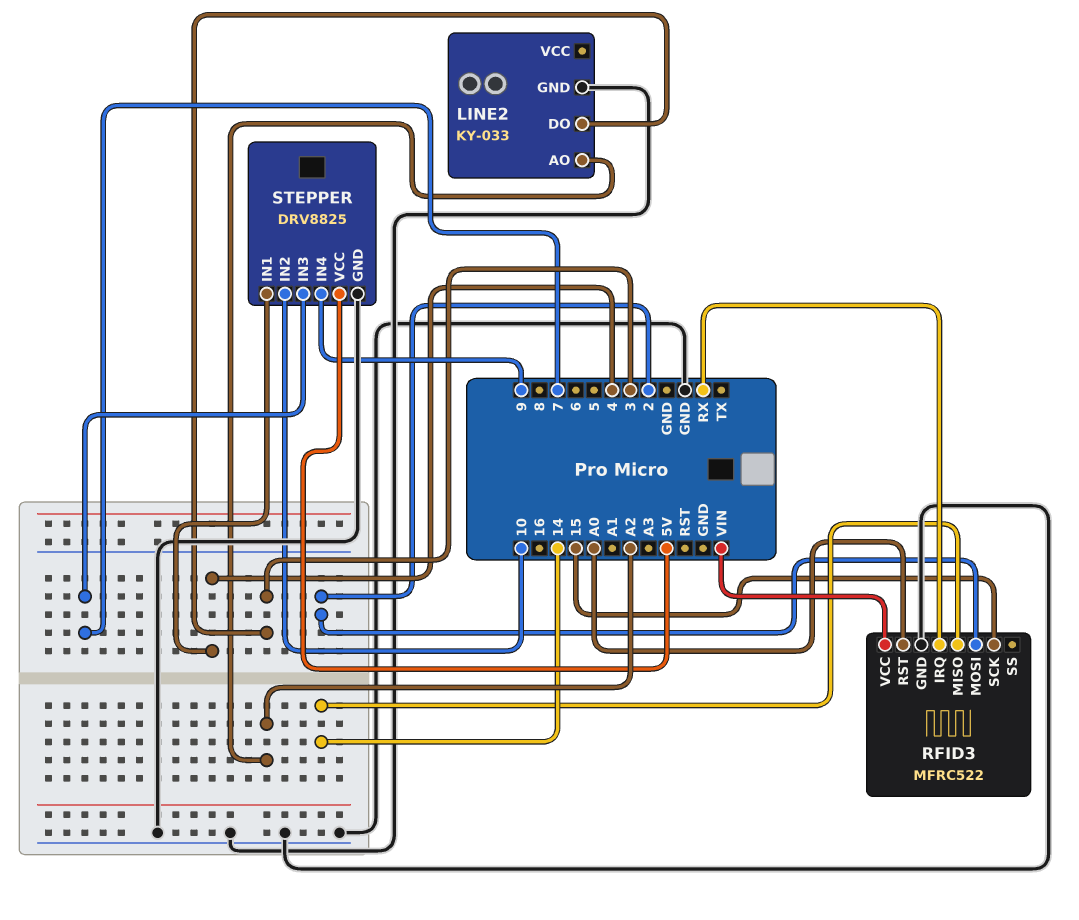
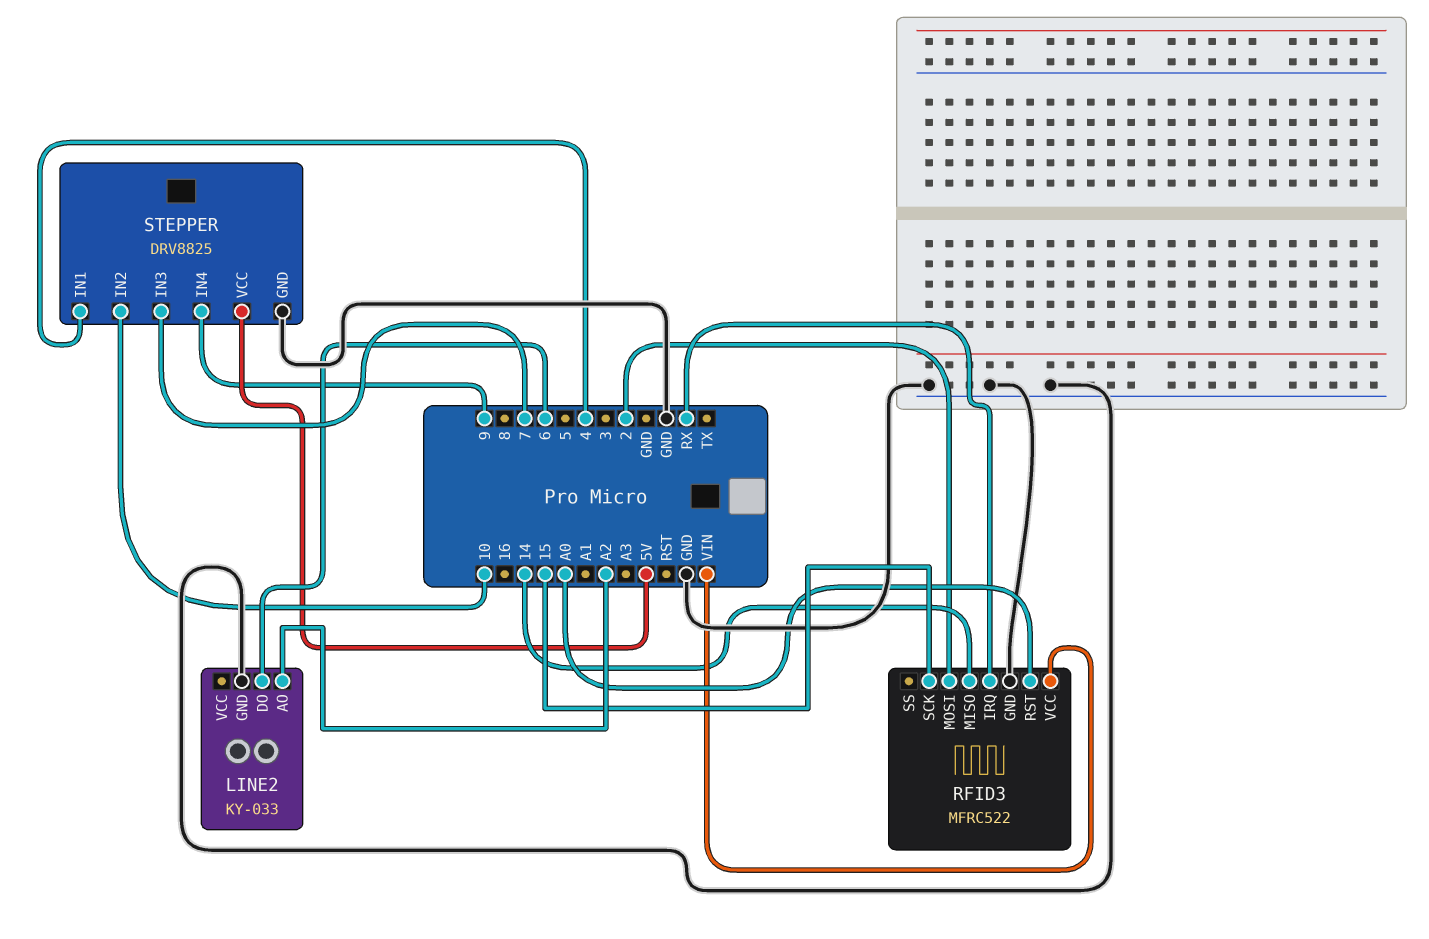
LINE2 pin DO: 3 -> 6

